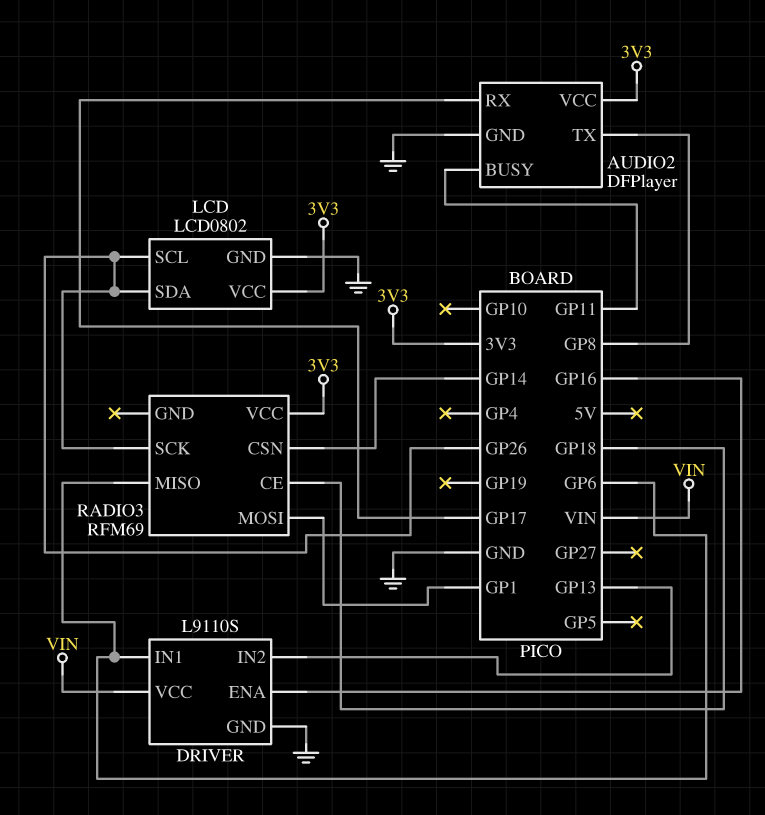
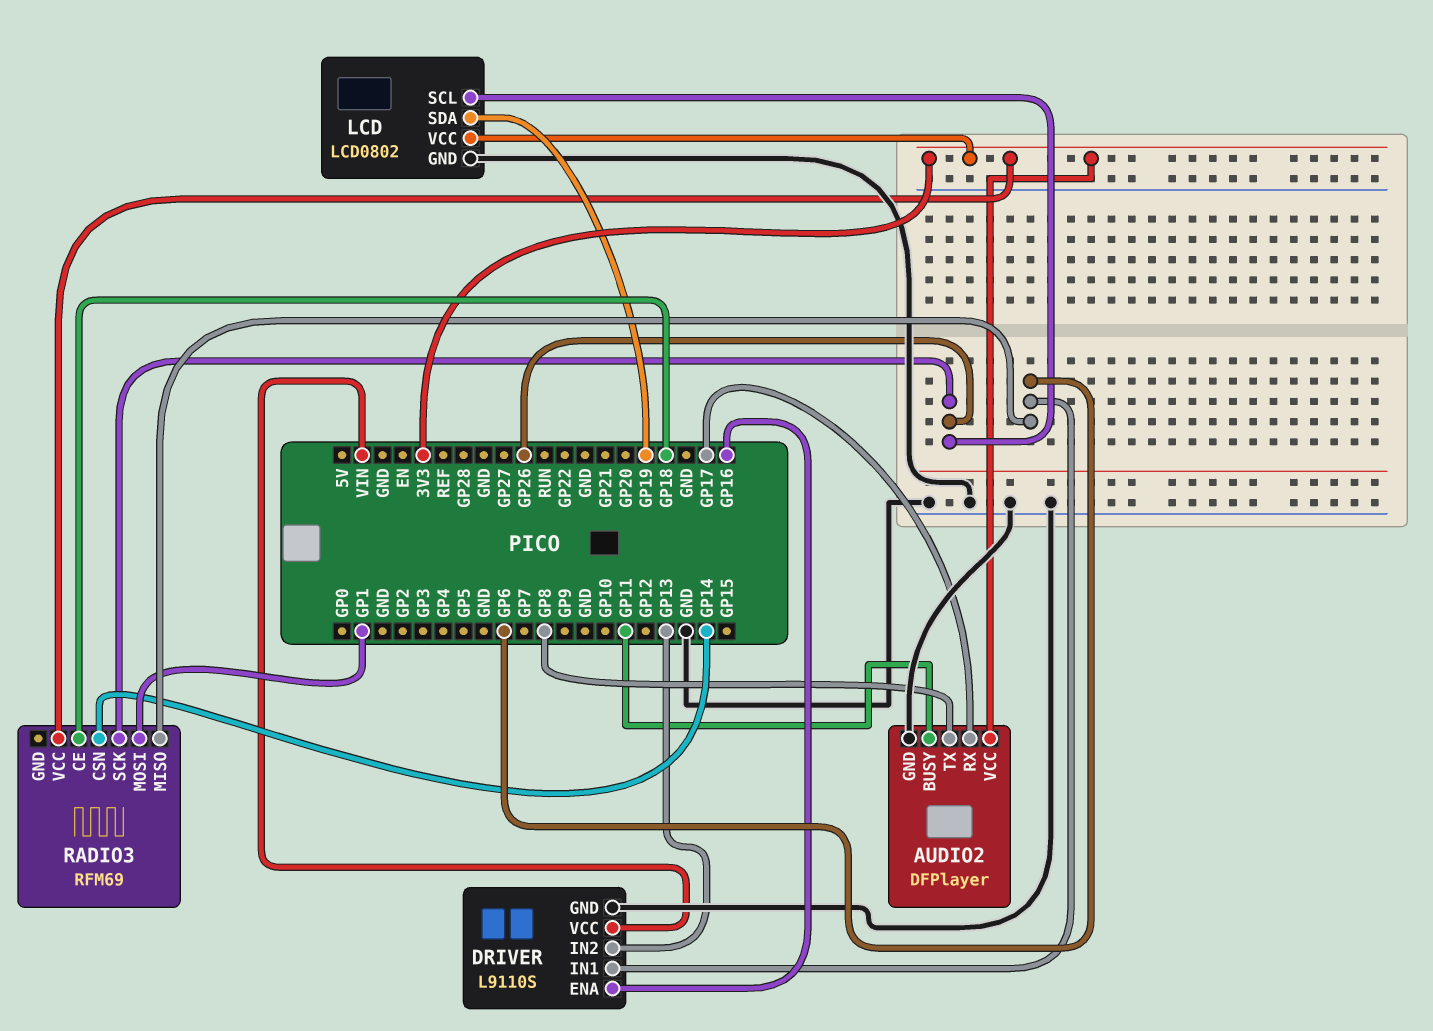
LCD pin SDA: GP26 -> GP19

